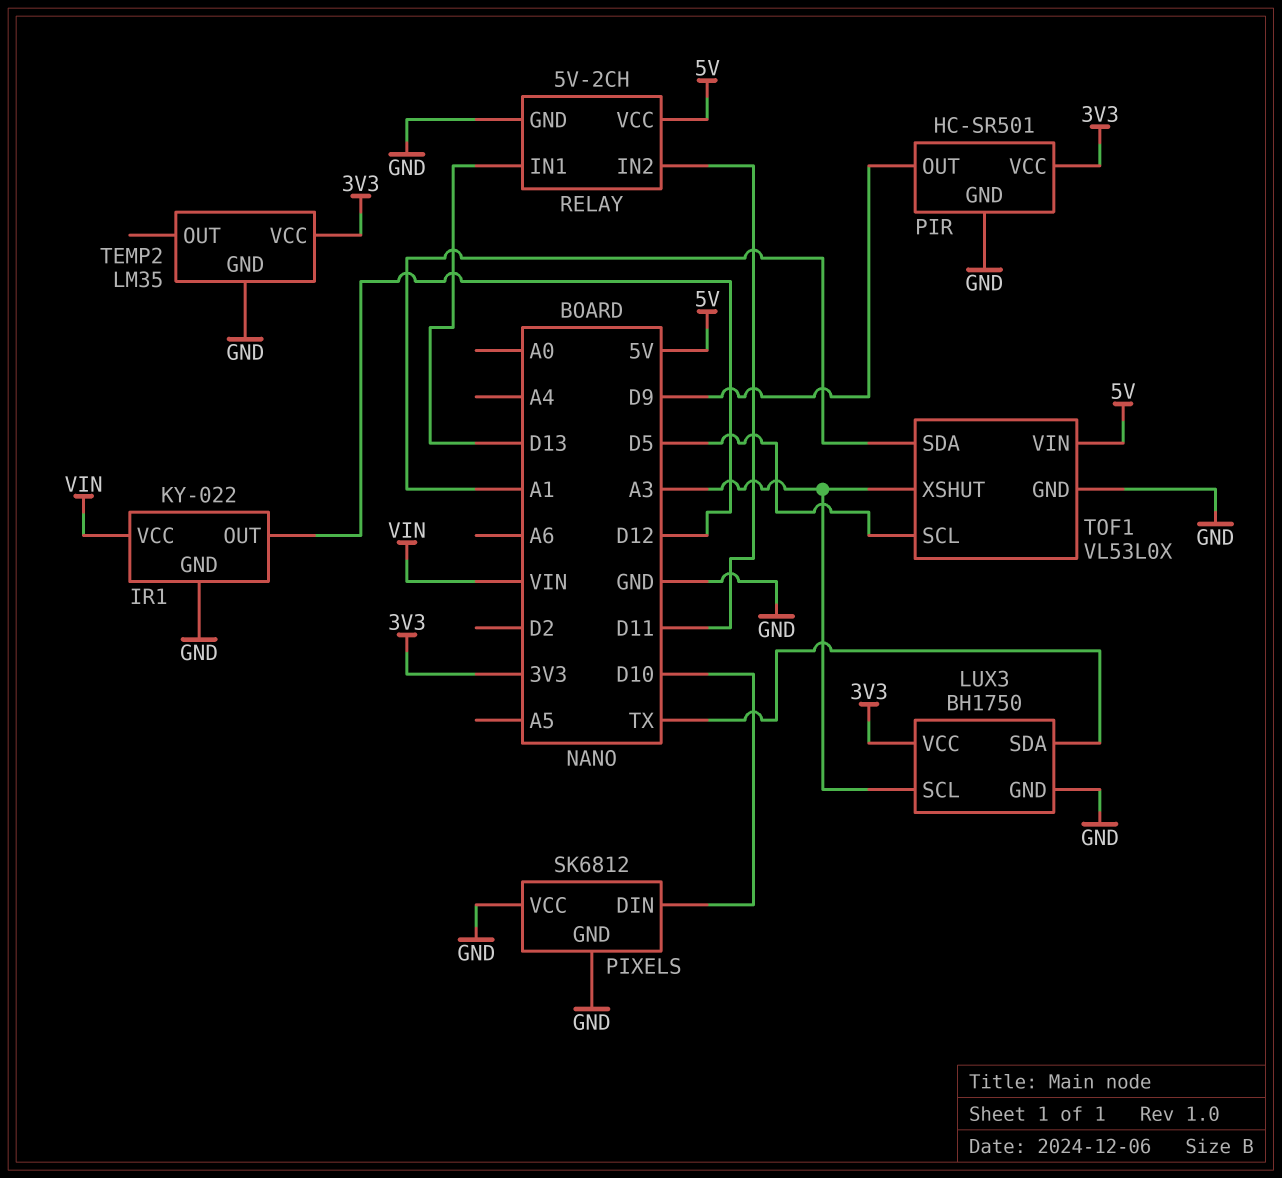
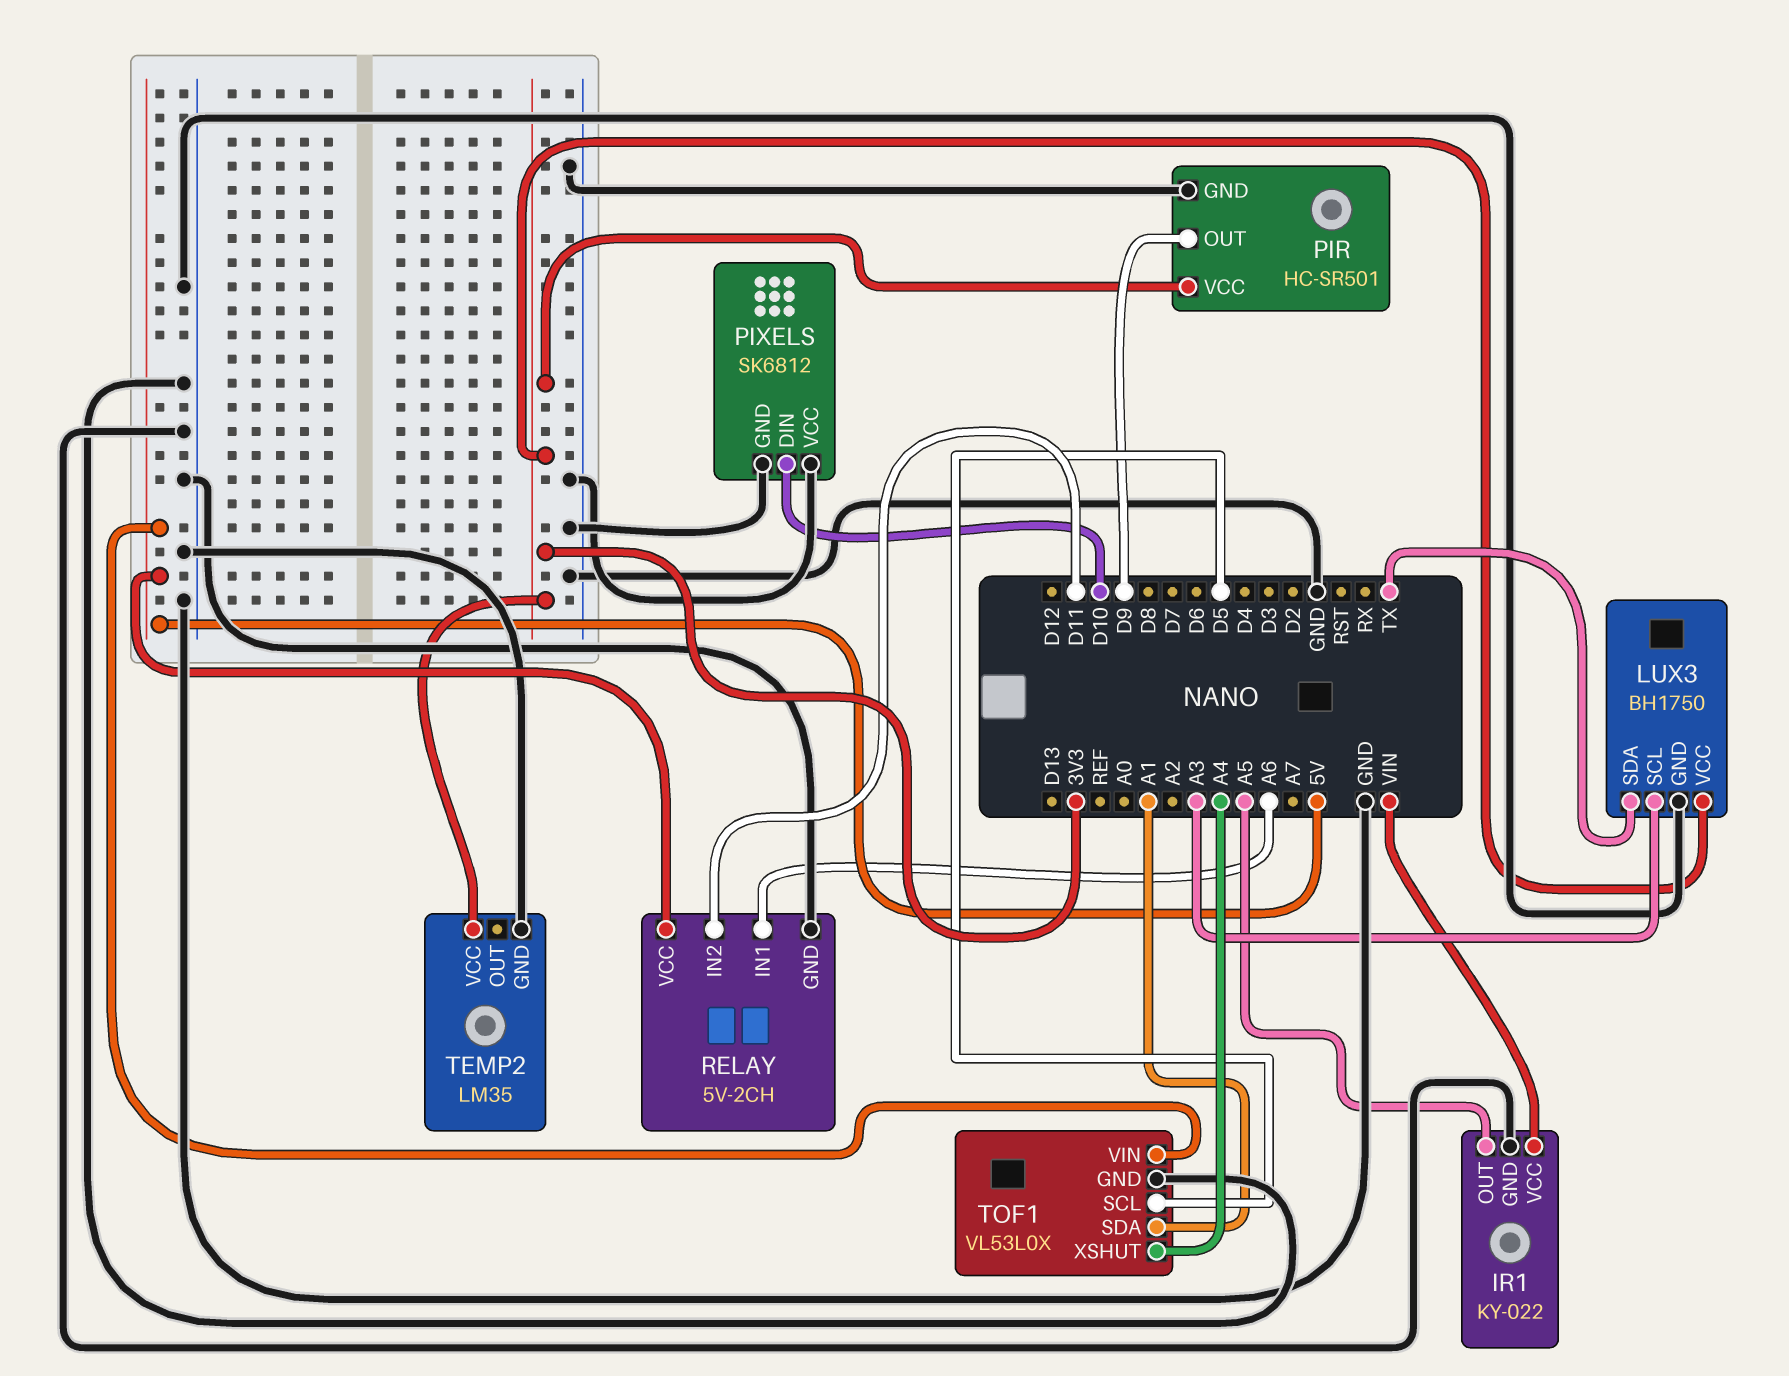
IR1 pin OUT: D12 -> A5
RELAY pin IN1: D13 -> A6
TOF1 pin XSHUT: A3 -> A4

